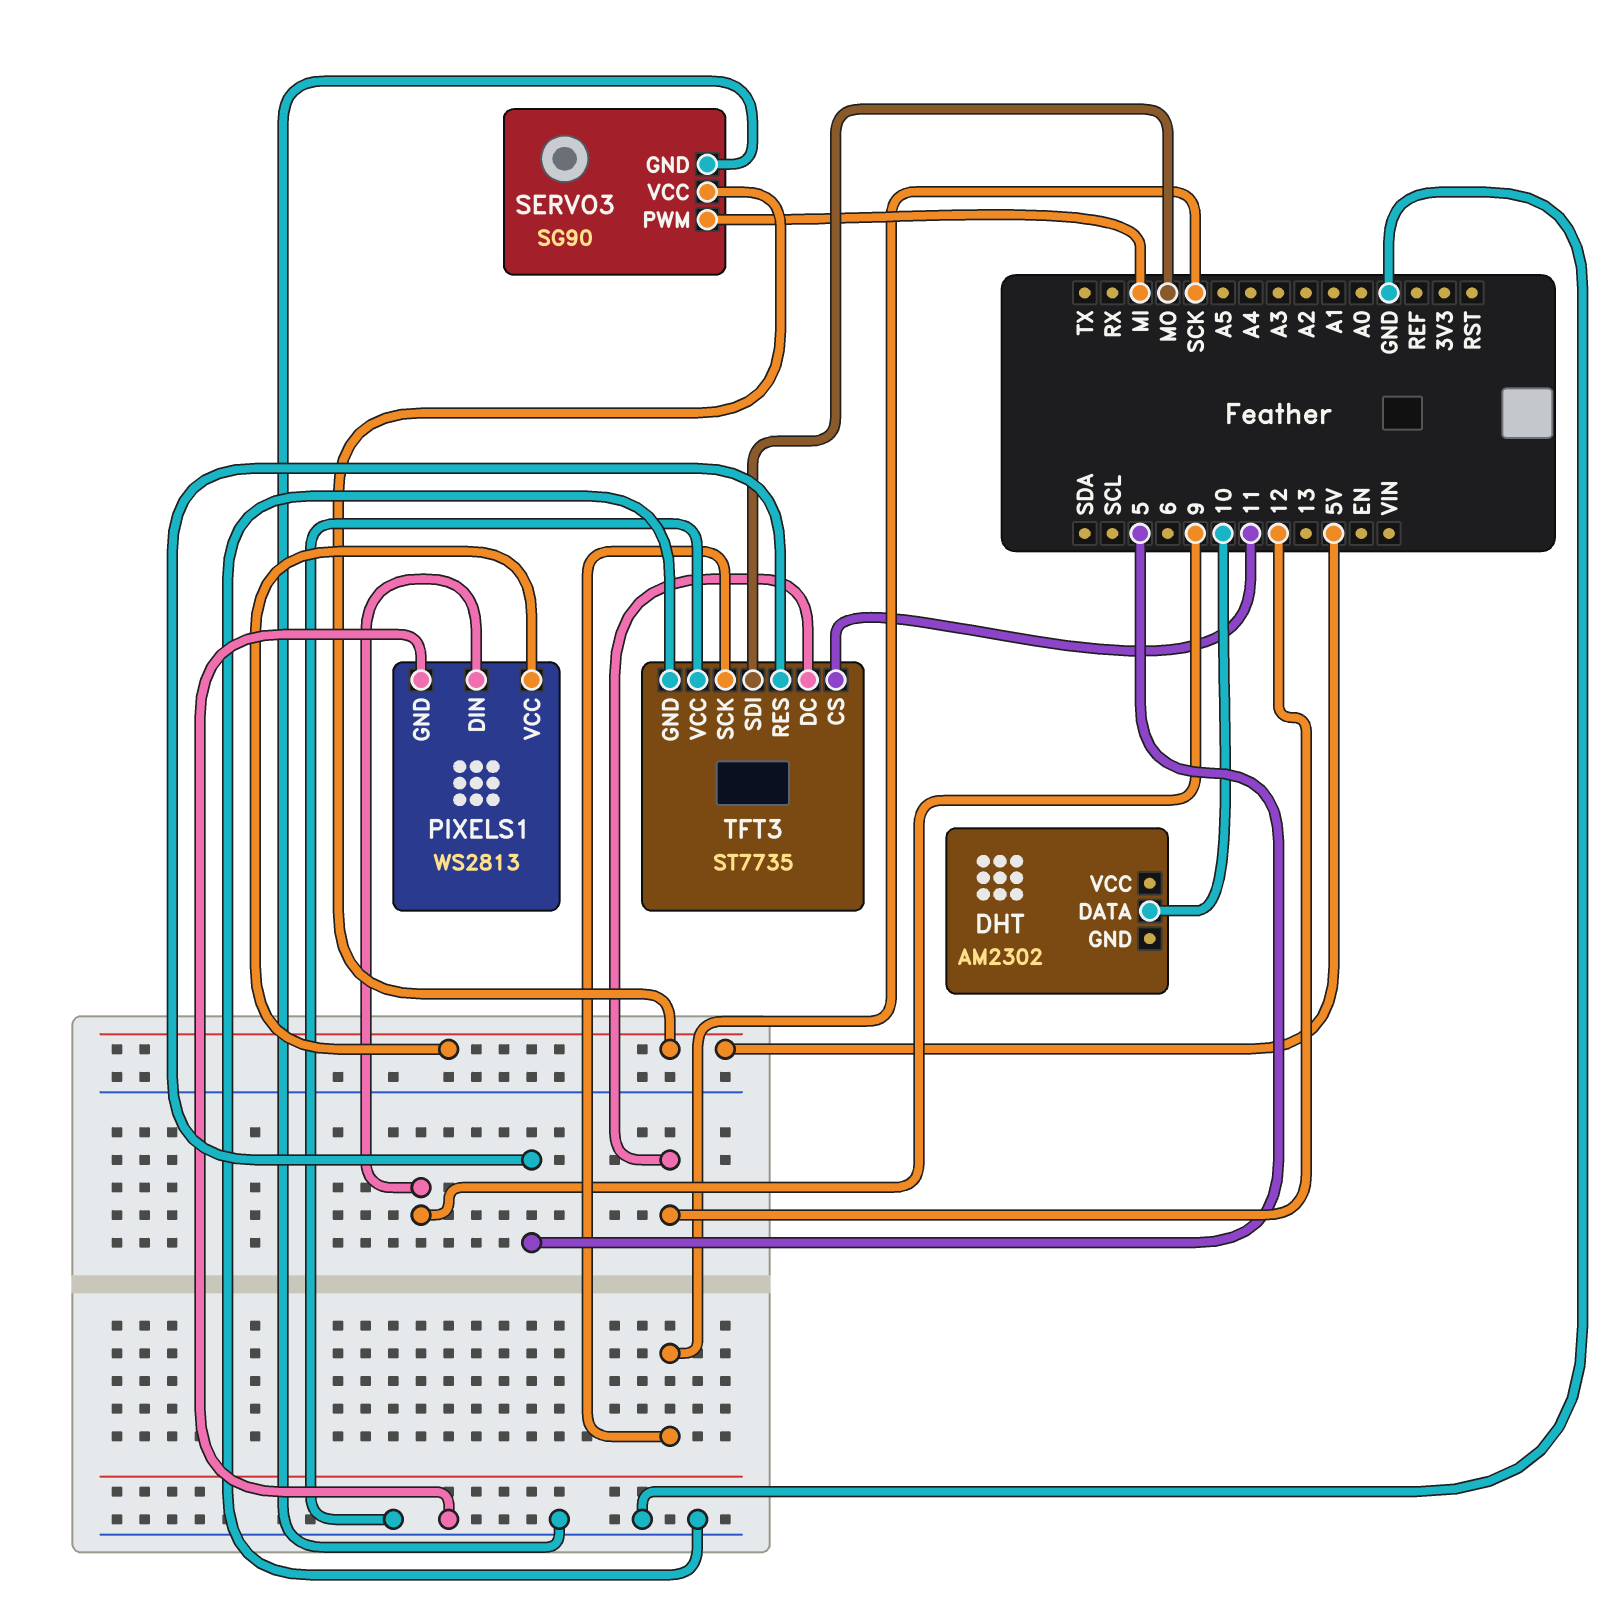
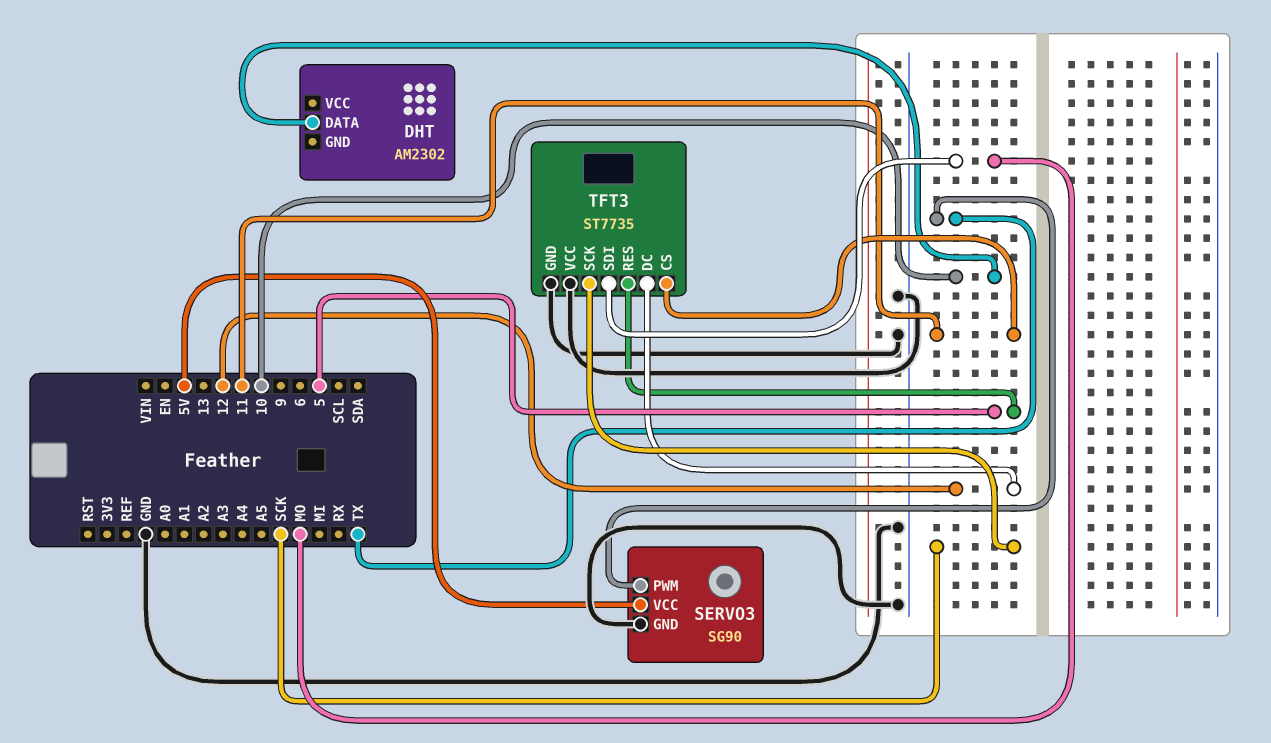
PIXELS1: WS2813 -> none
PIXELS1 pin DIN: 9 -> none
PIXELS1 pin GND: GND -> none
PIXELS1 pin VCC: 5V -> none
SERVO3 pin PWM: MI -> TX

